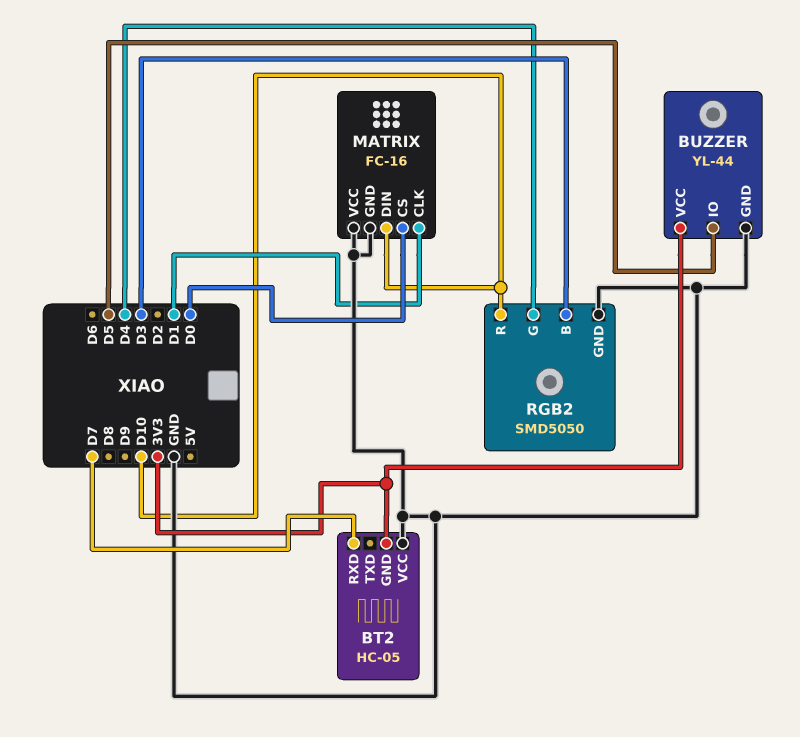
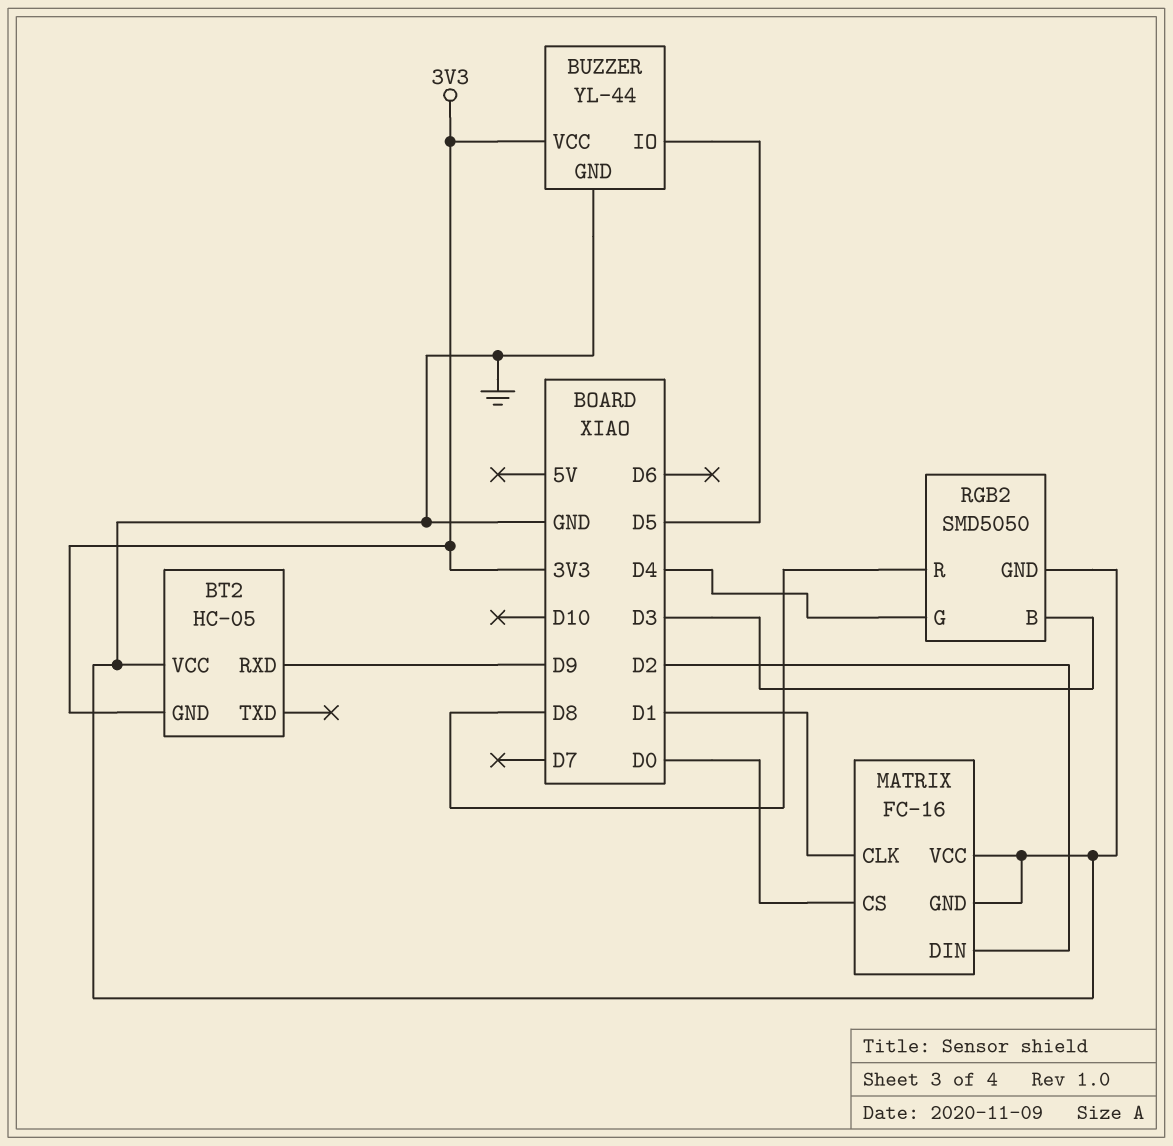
BT2 pin RXD: D7 -> D9
MATRIX pin DIN: D10 -> D2
RGB2 pin R: D10 -> D8

